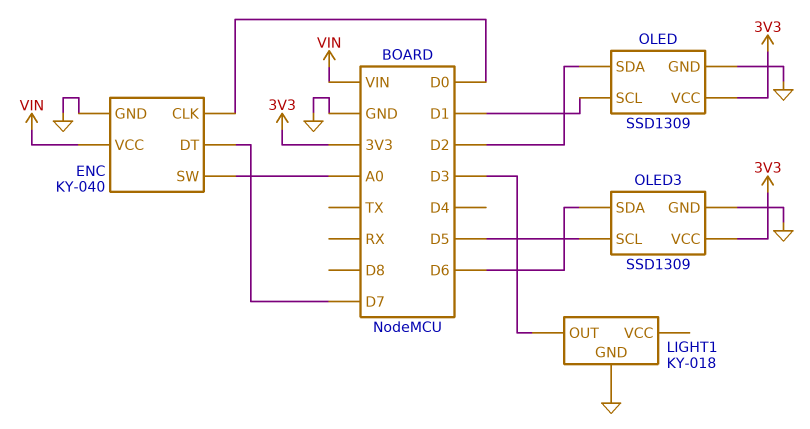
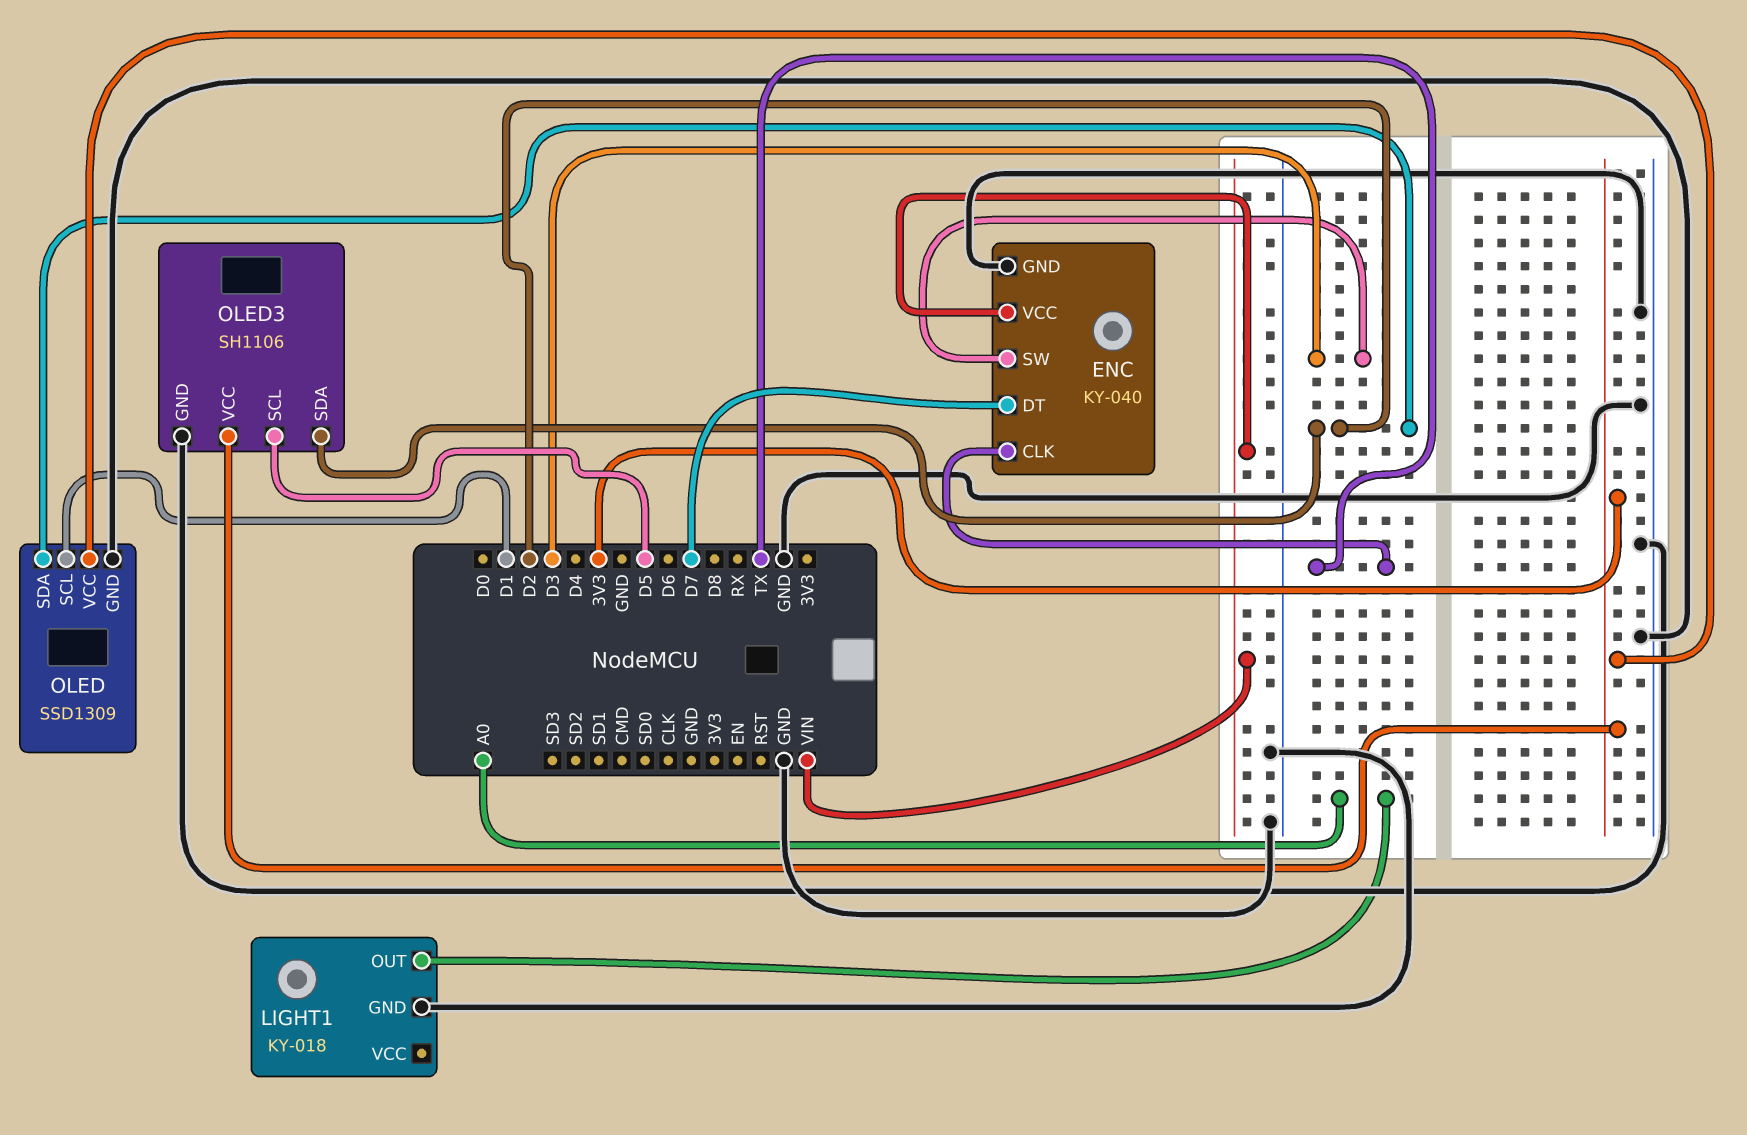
ENC pin CLK: D0 -> TX
ENC pin SW: A0 -> D3
LIGHT1 pin OUT: D3 -> A0
OLED3: SSD1309 -> SH1106
OLED3 pin SDA: D6 -> D2

